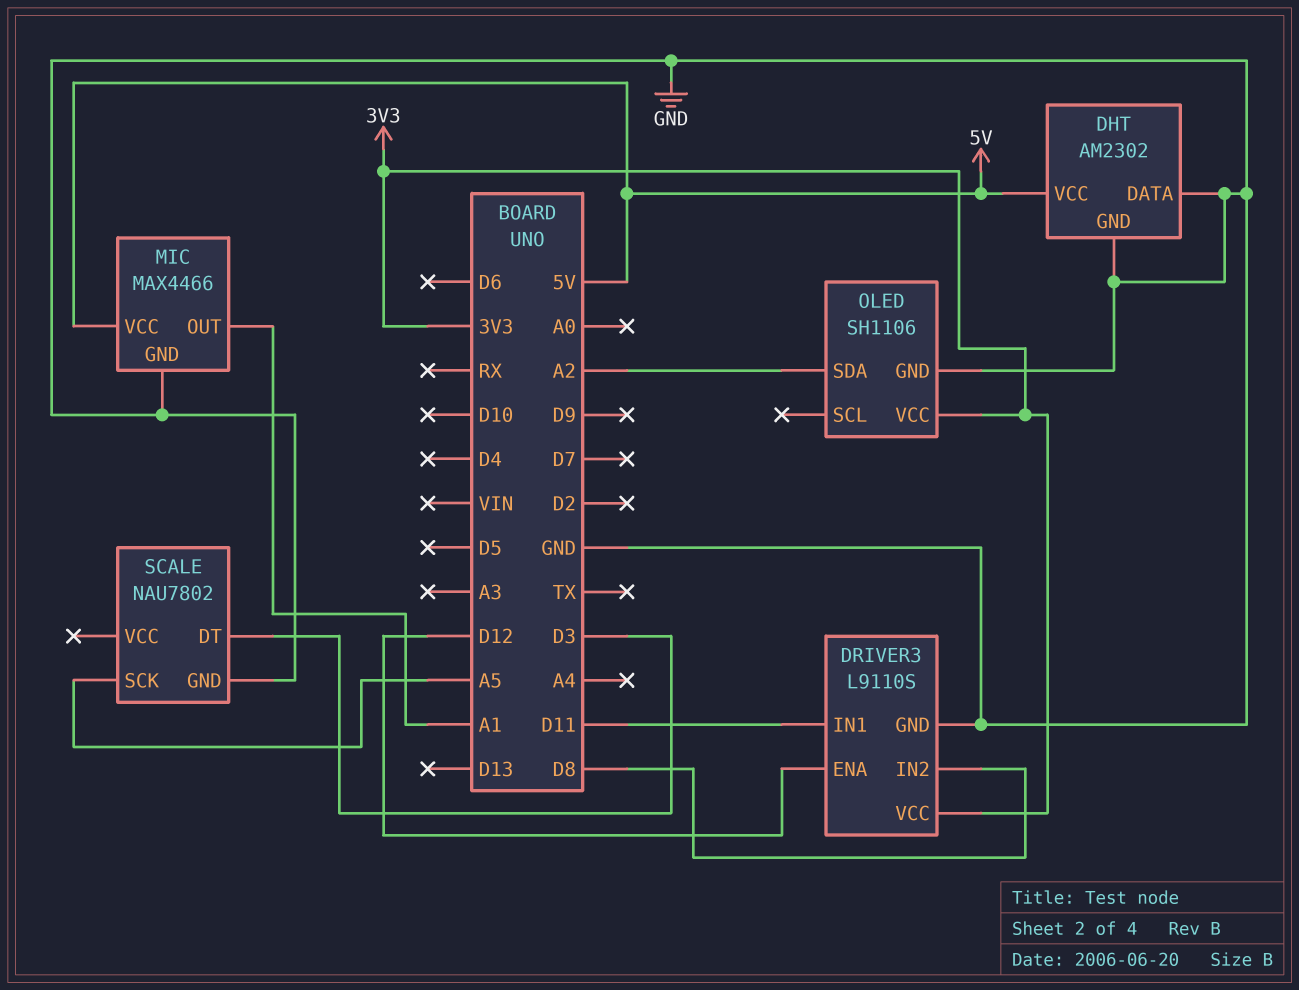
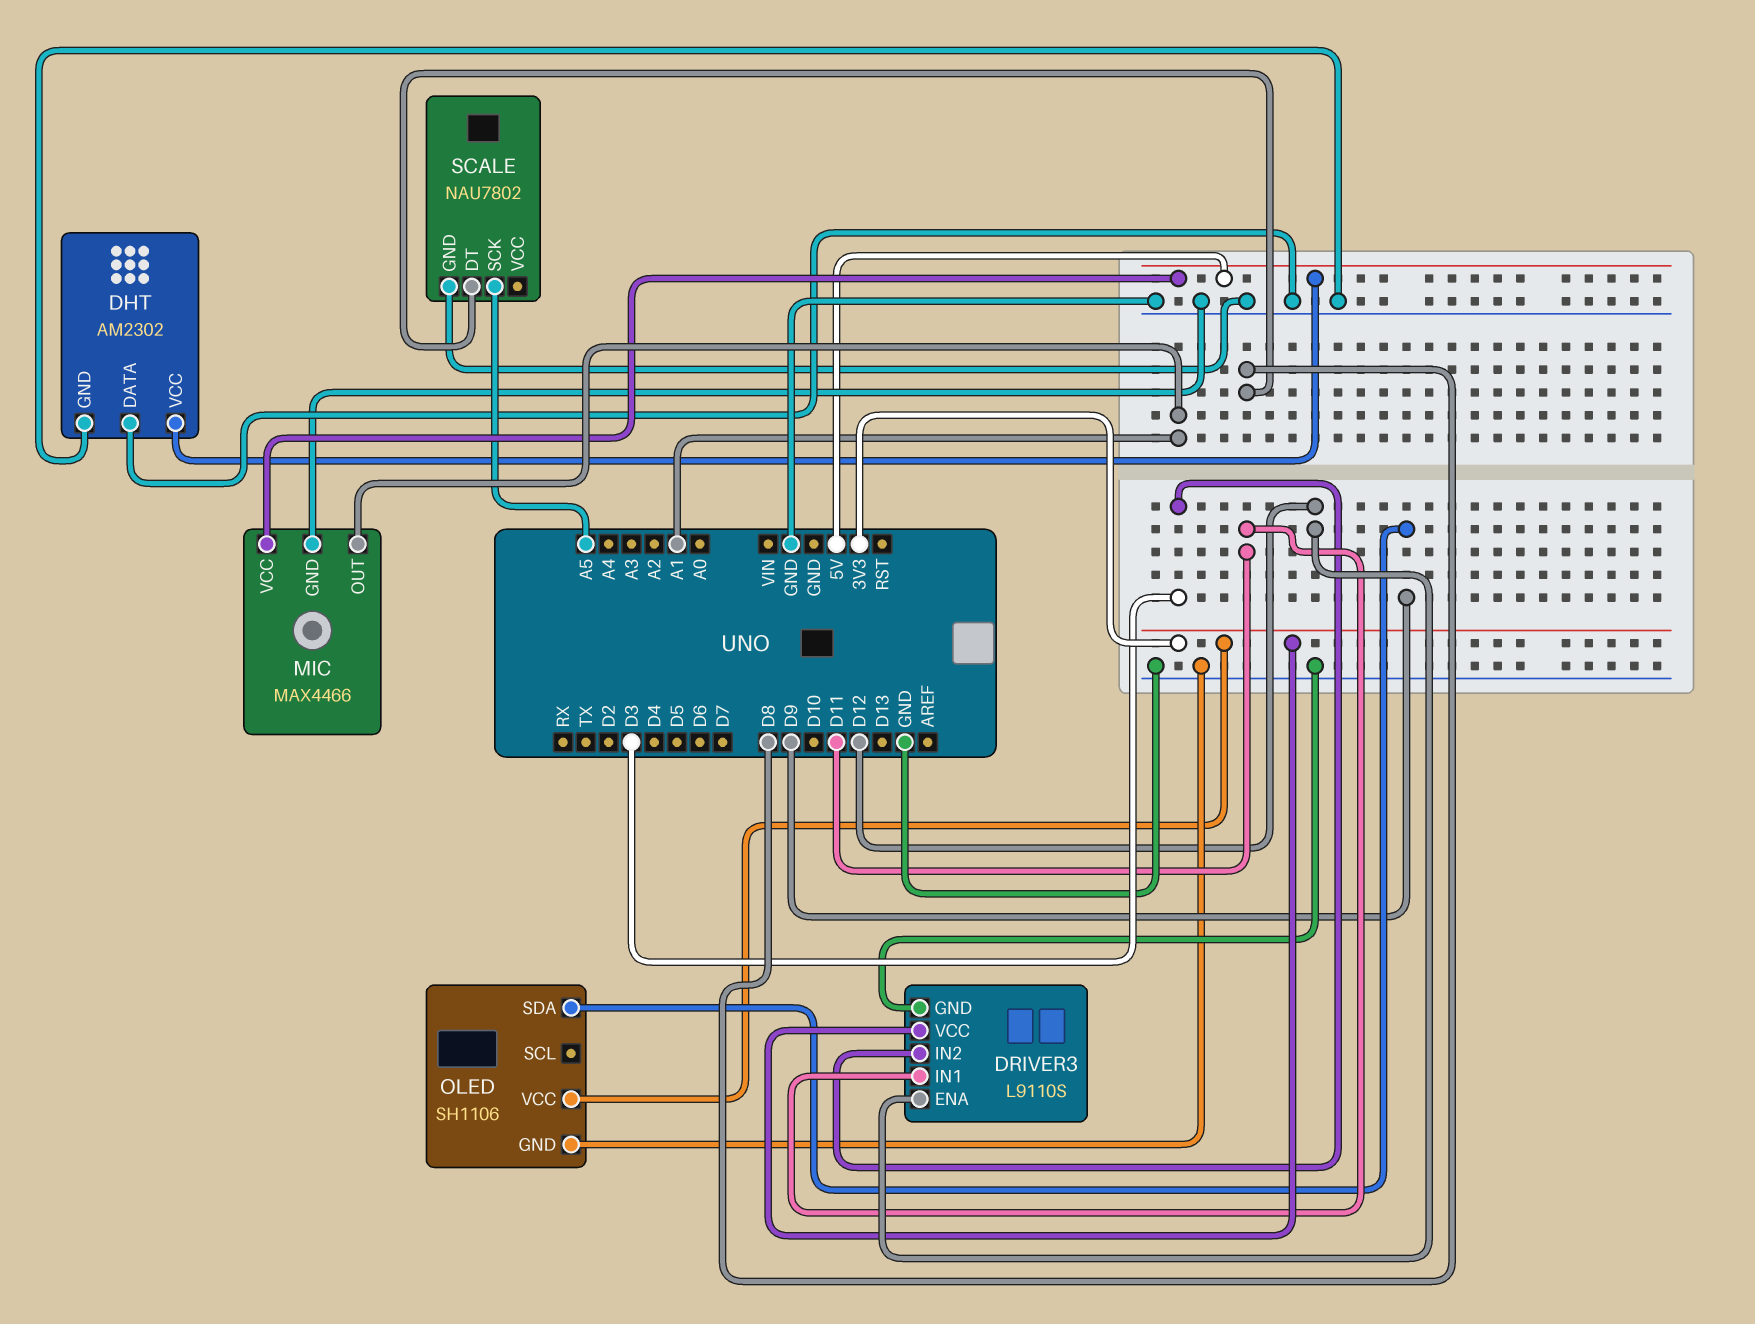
DRIVER3 pin IN2: D8 -> D3
OLED pin SDA: A2 -> D9
SCALE pin DT: D3 -> D8

